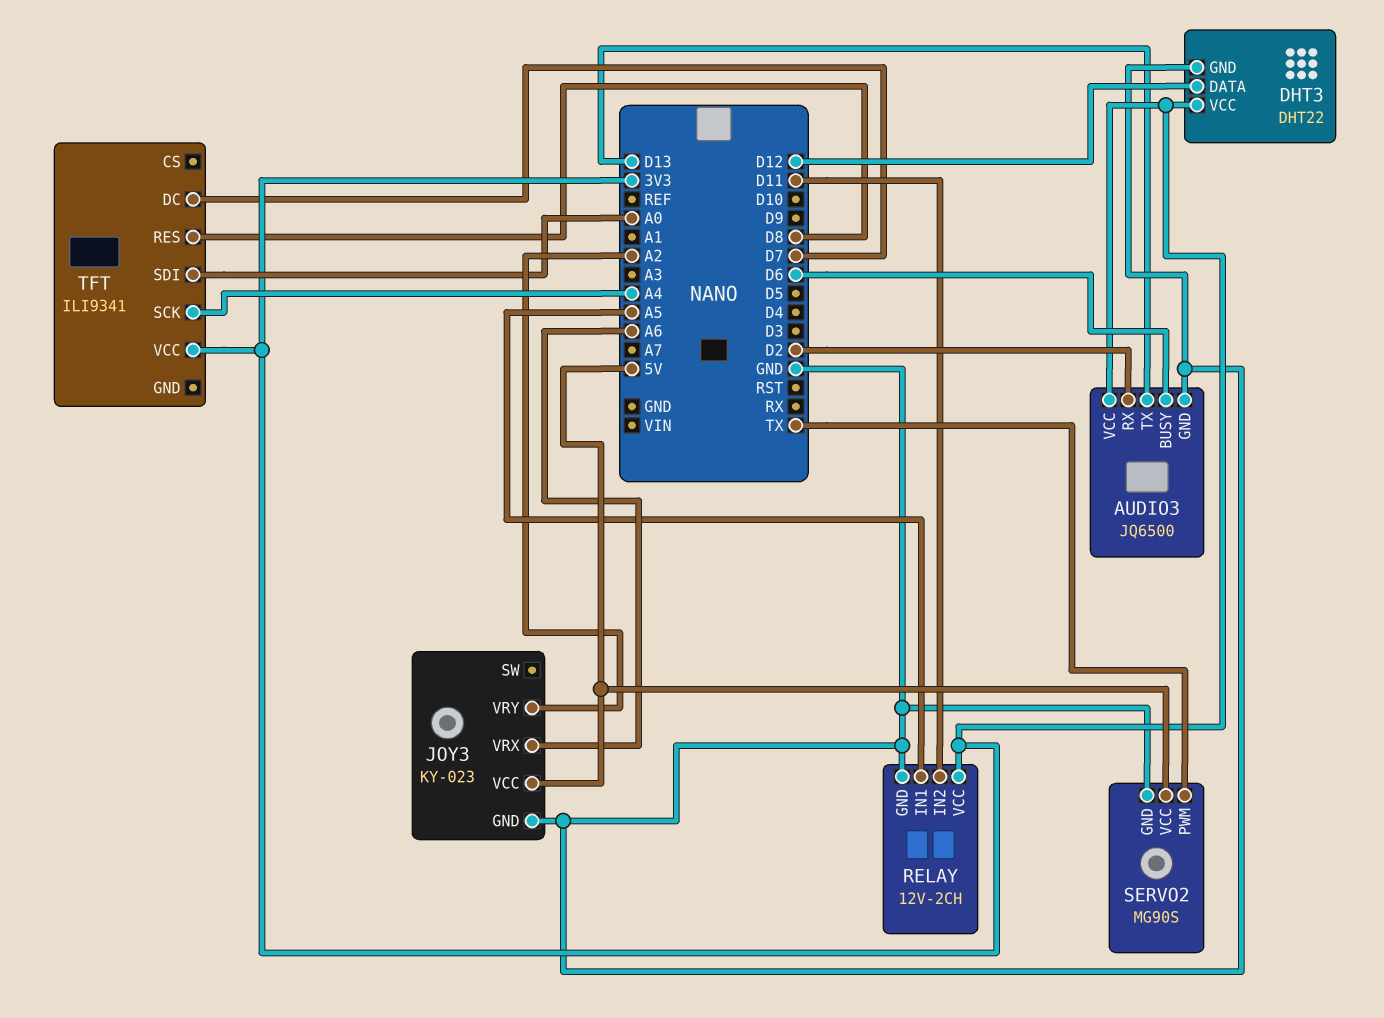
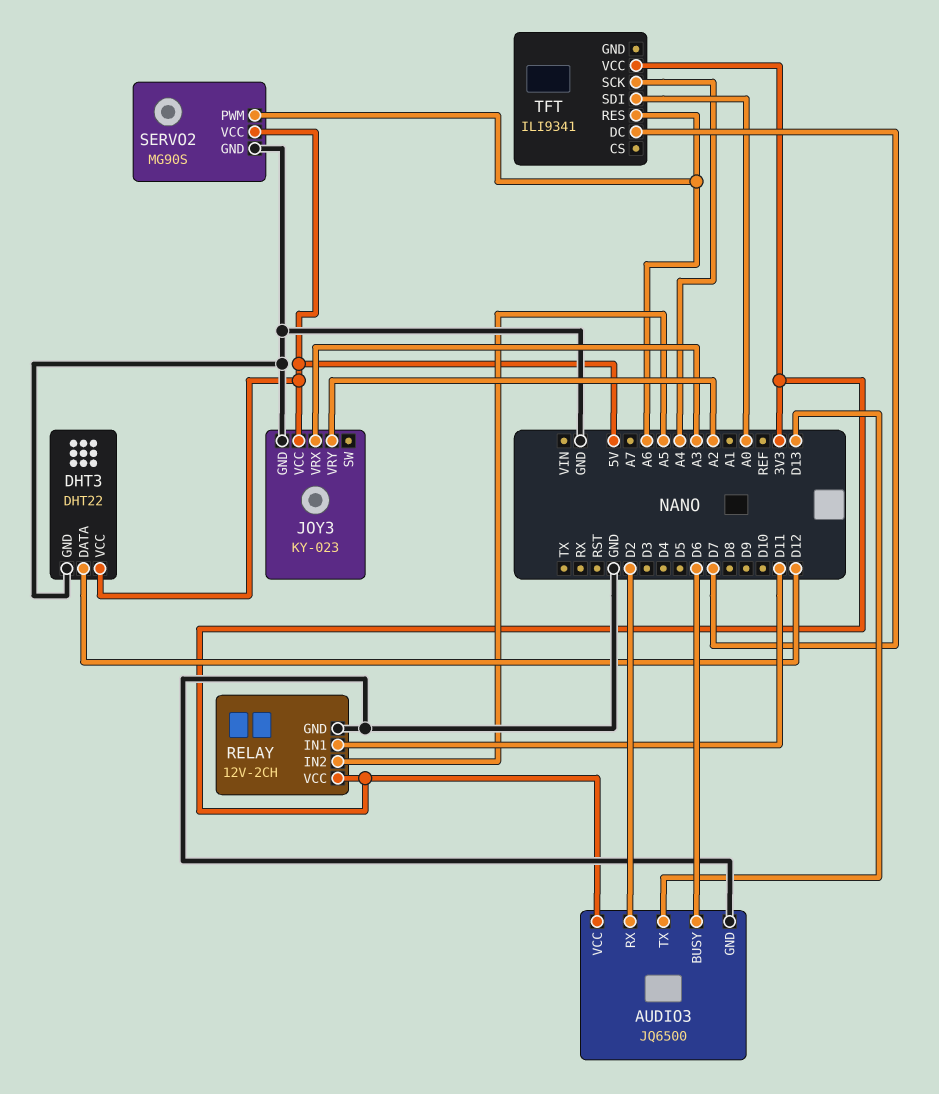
DHT3 pin VCC: 3V3 -> 5V
JOY3 pin VRX: A6 -> A3
RELAY pin IN1: A5 -> D11
RELAY pin IN2: D11 -> A5
SERVO2 pin PWM: TX -> A6
TFT pin RES: D8 -> A6

